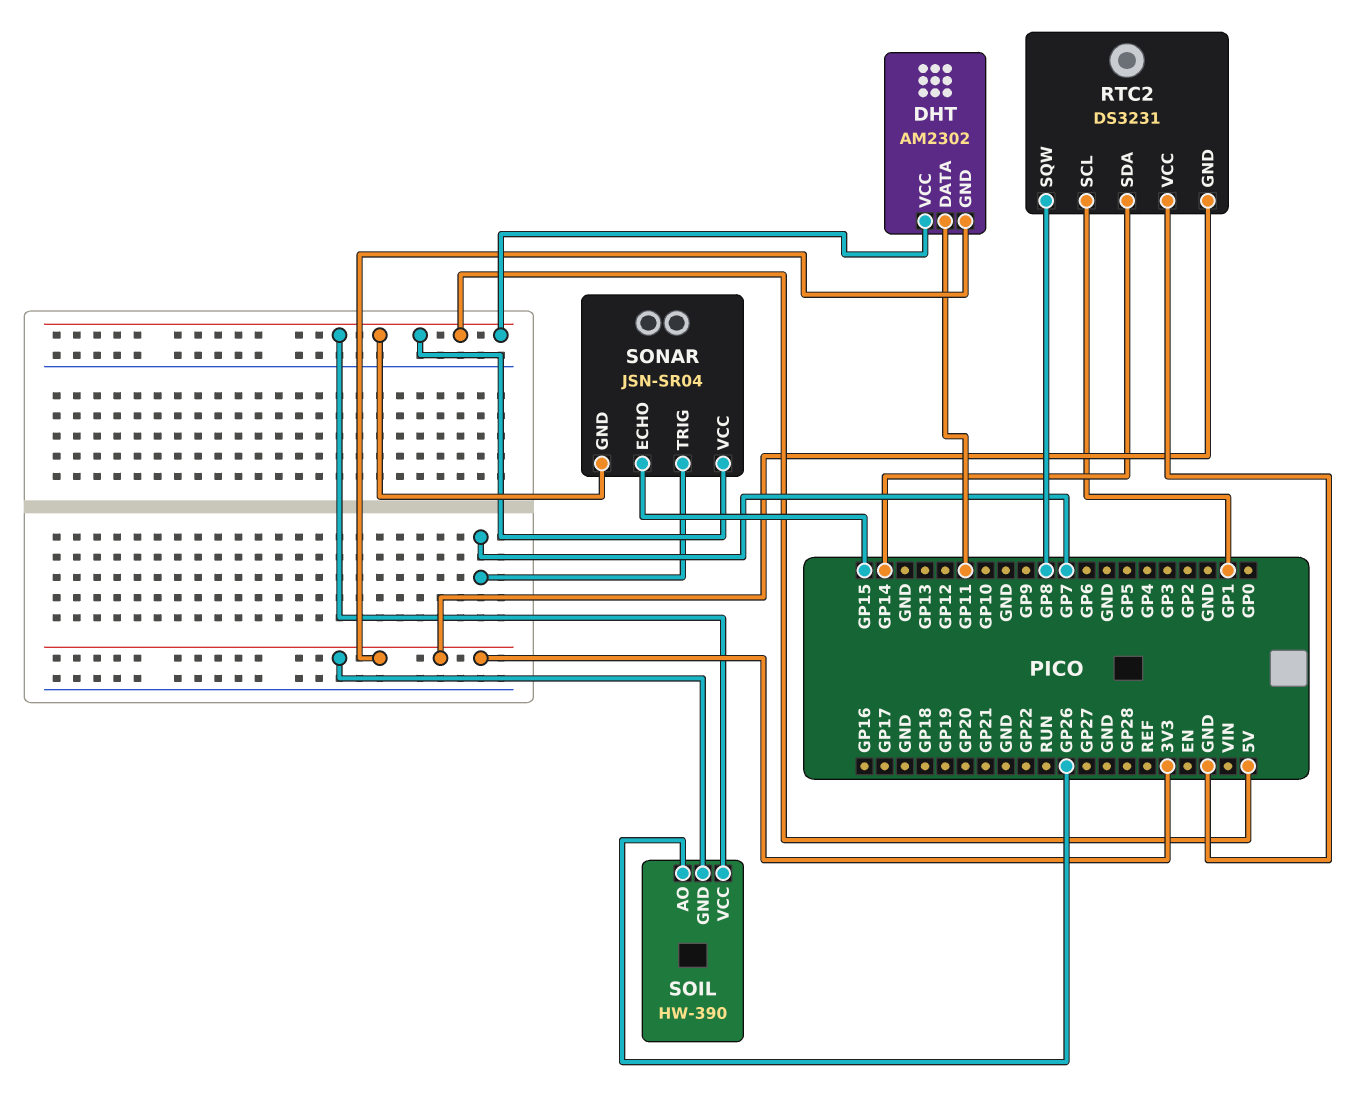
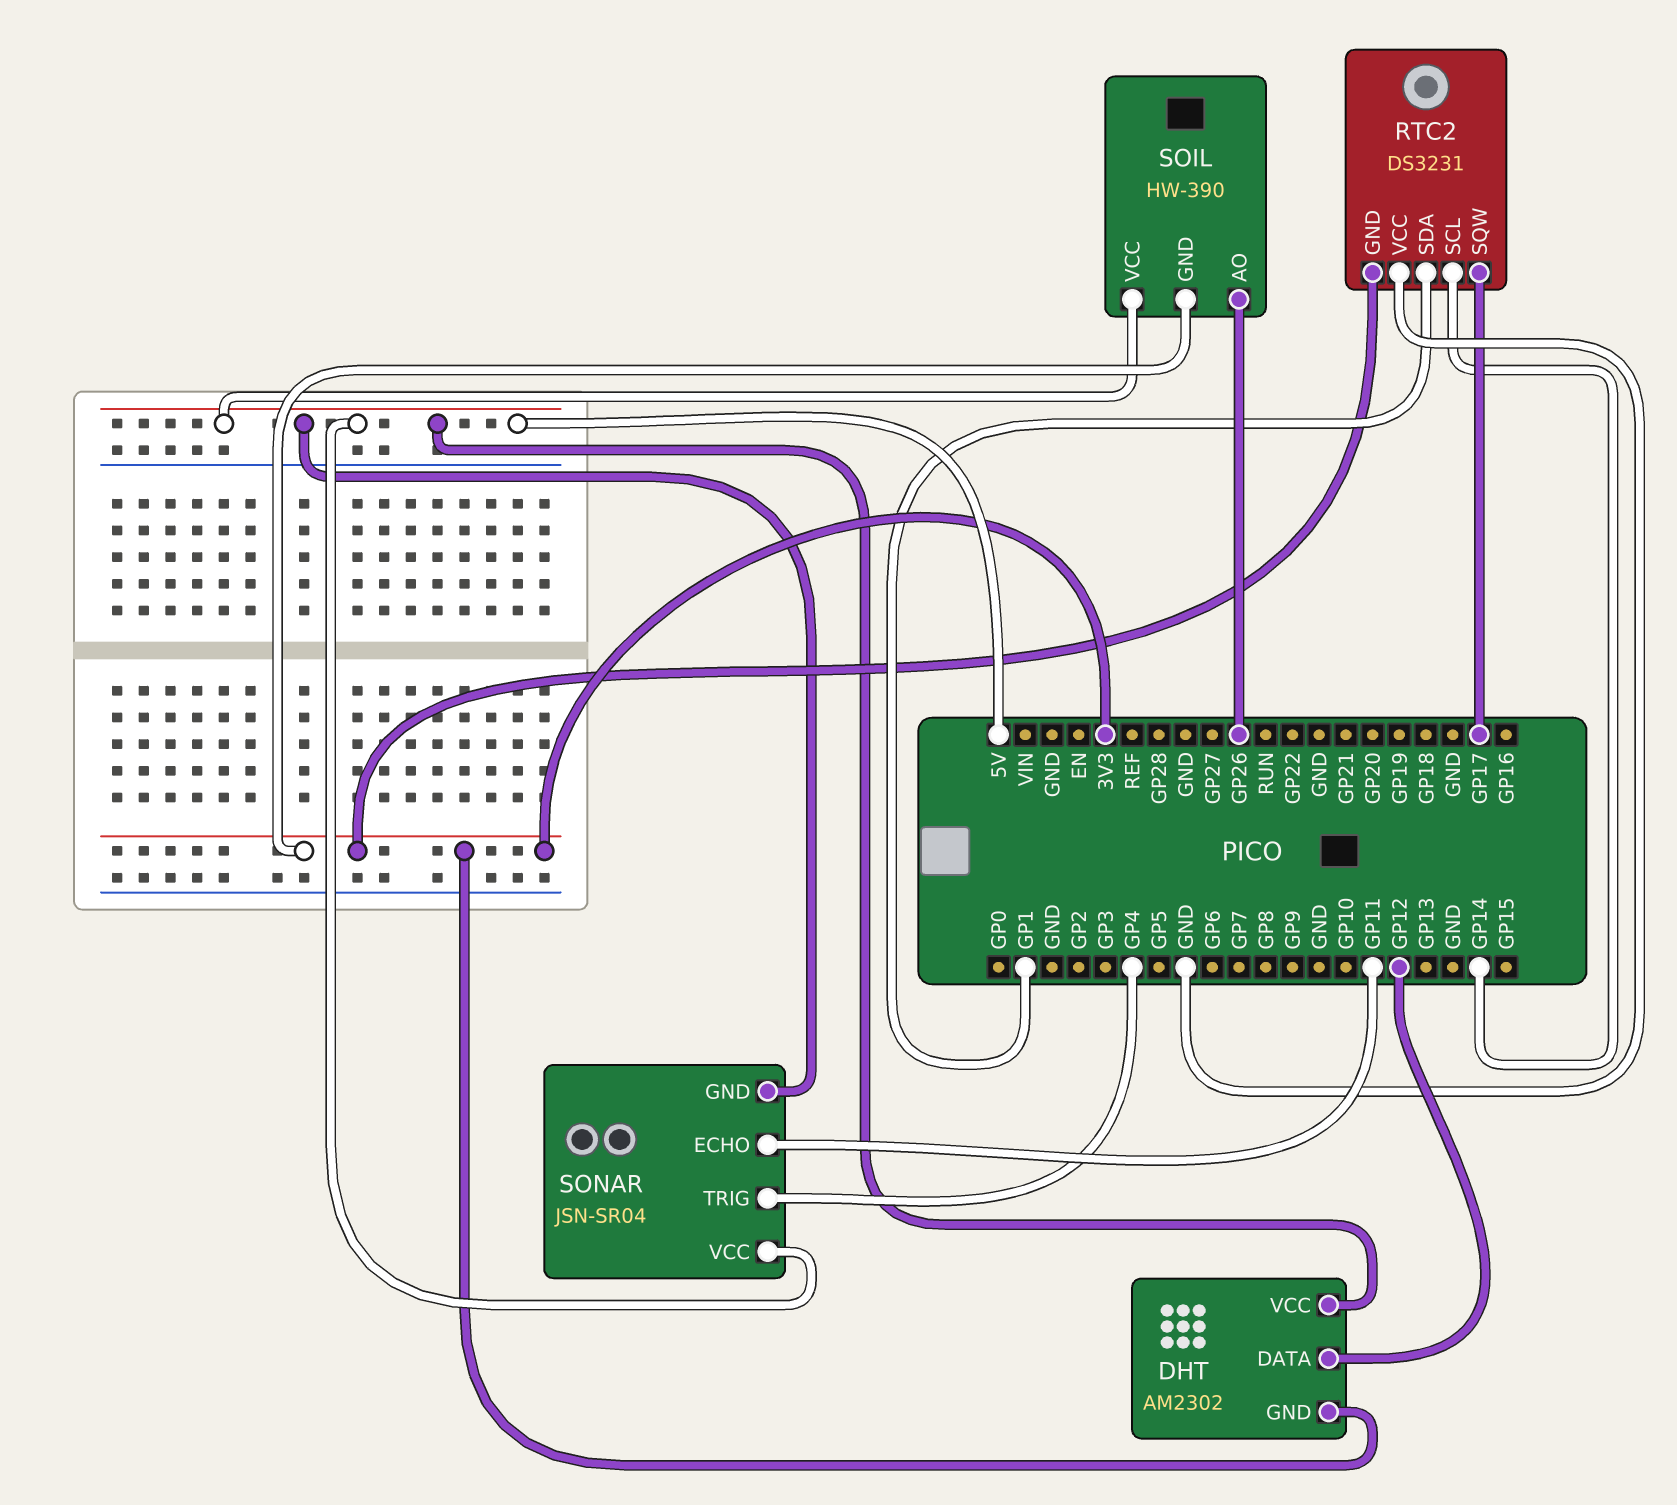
DHT pin DATA: GP11 -> GP12
RTC2 pin SCL: GP1 -> GP14
RTC2 pin SDA: GP14 -> GP1
RTC2 pin SQW: GP8 -> GP17
SONAR pin ECHO: GP15 -> GP11
SONAR pin TRIG: GP7 -> GP4

